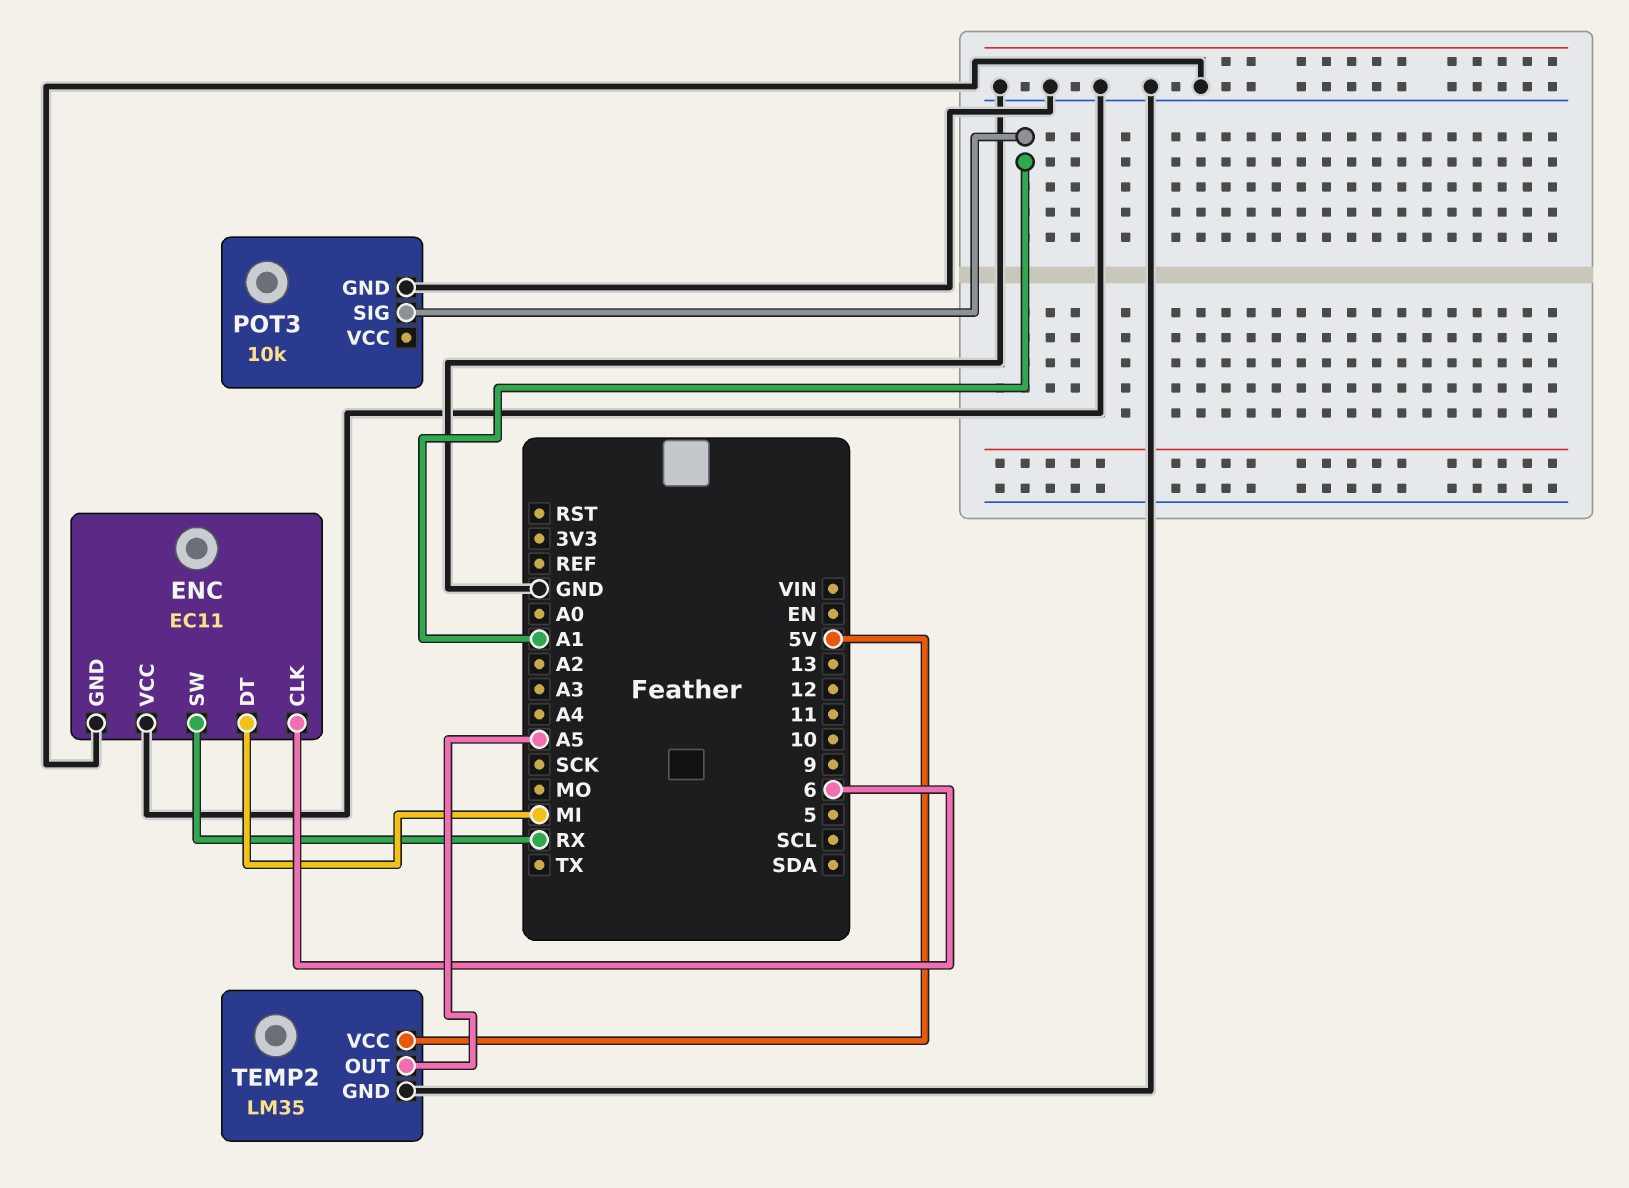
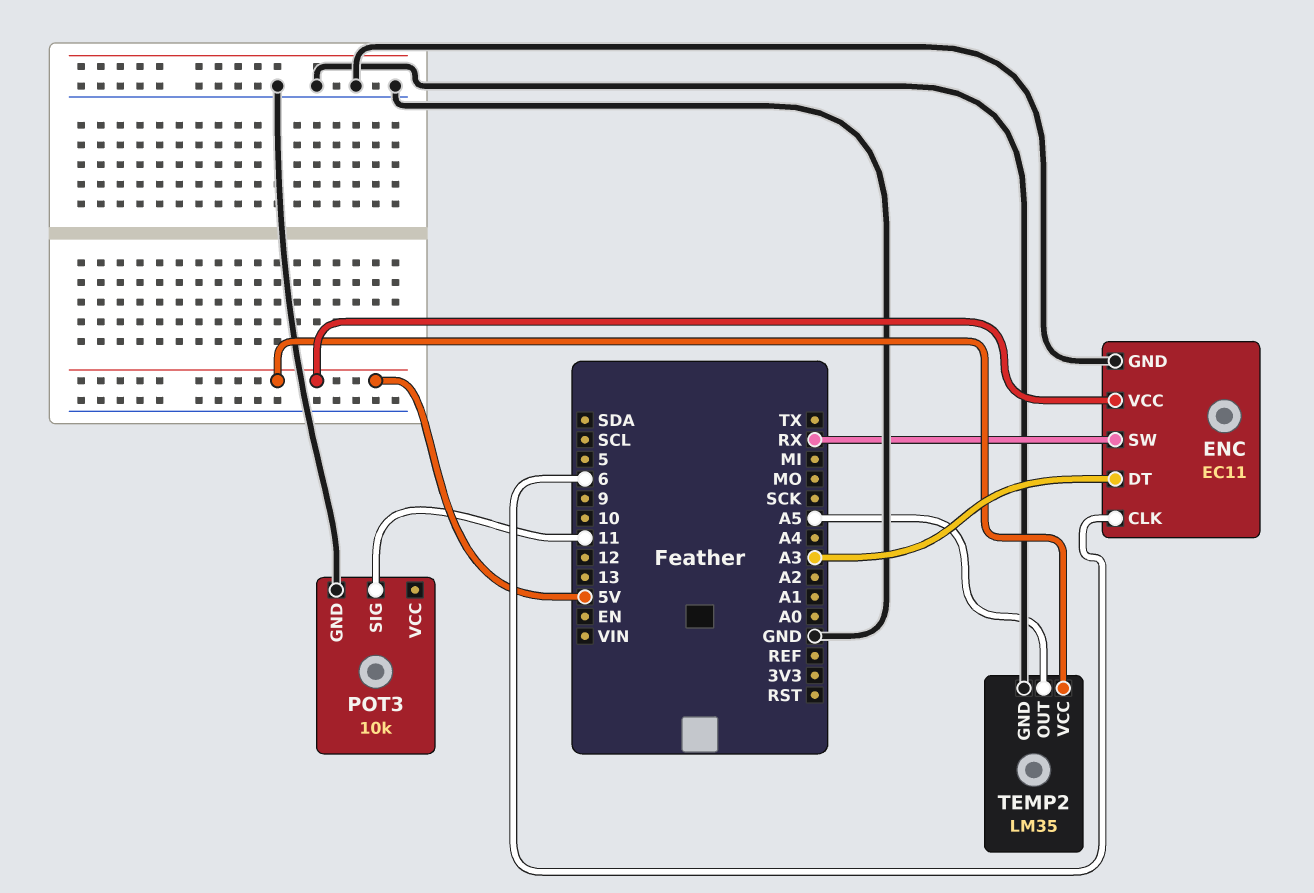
ENC pin DT: MI -> A3
ENC pin VCC: GND -> 5V
POT3 pin SIG: A1 -> 11

